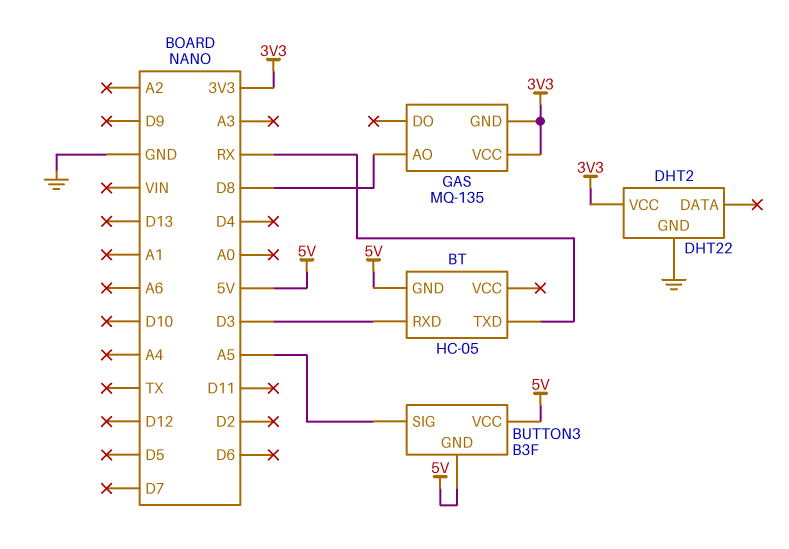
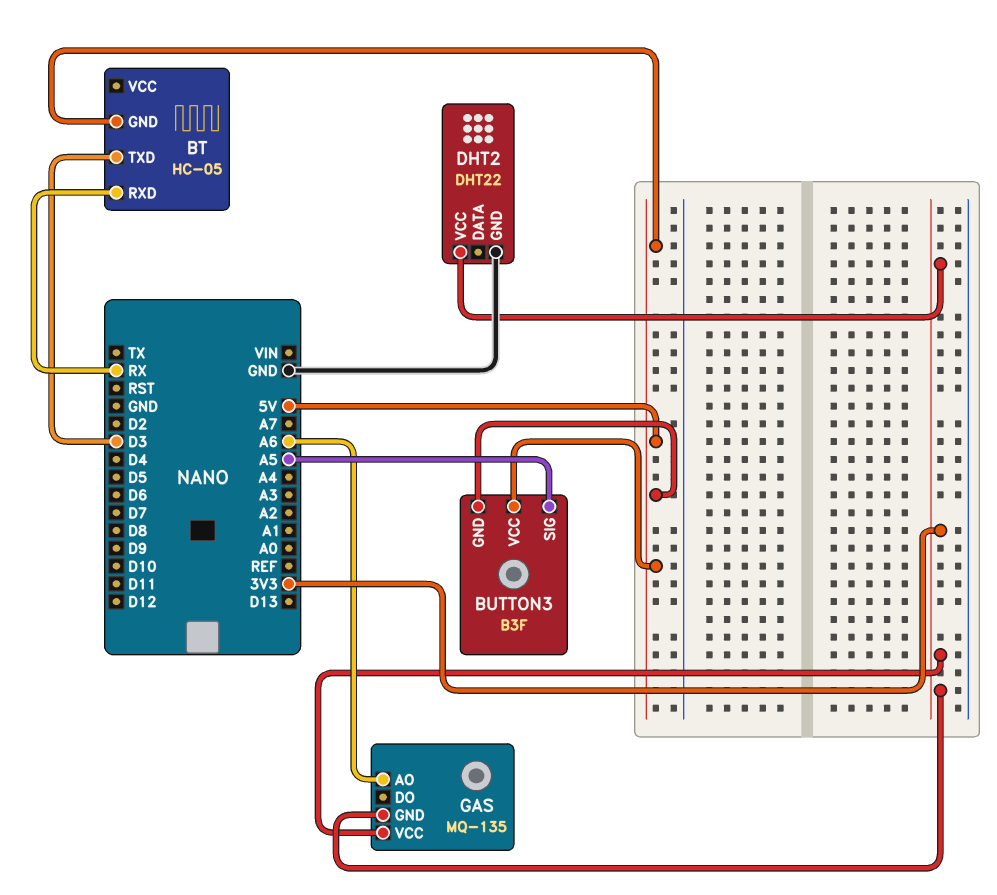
BT pin RXD: D3 -> RX
BT pin TXD: RX -> D3
GAS pin AO: D8 -> A6

